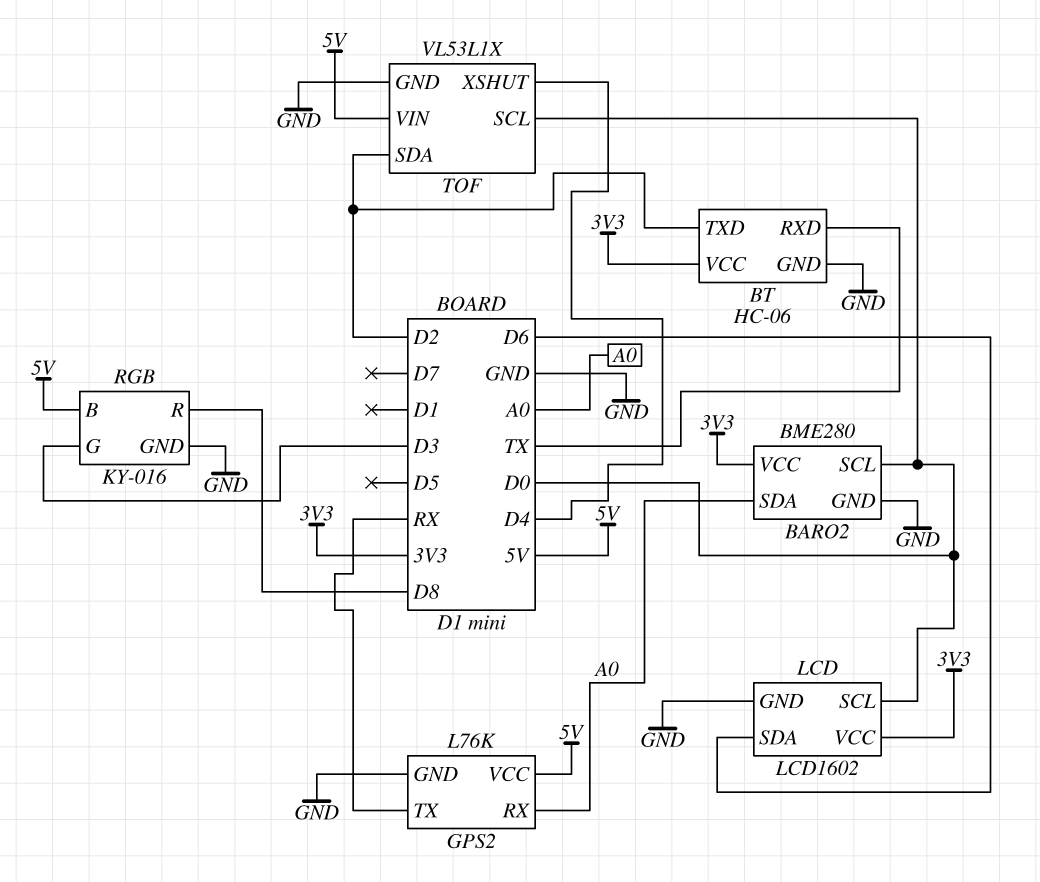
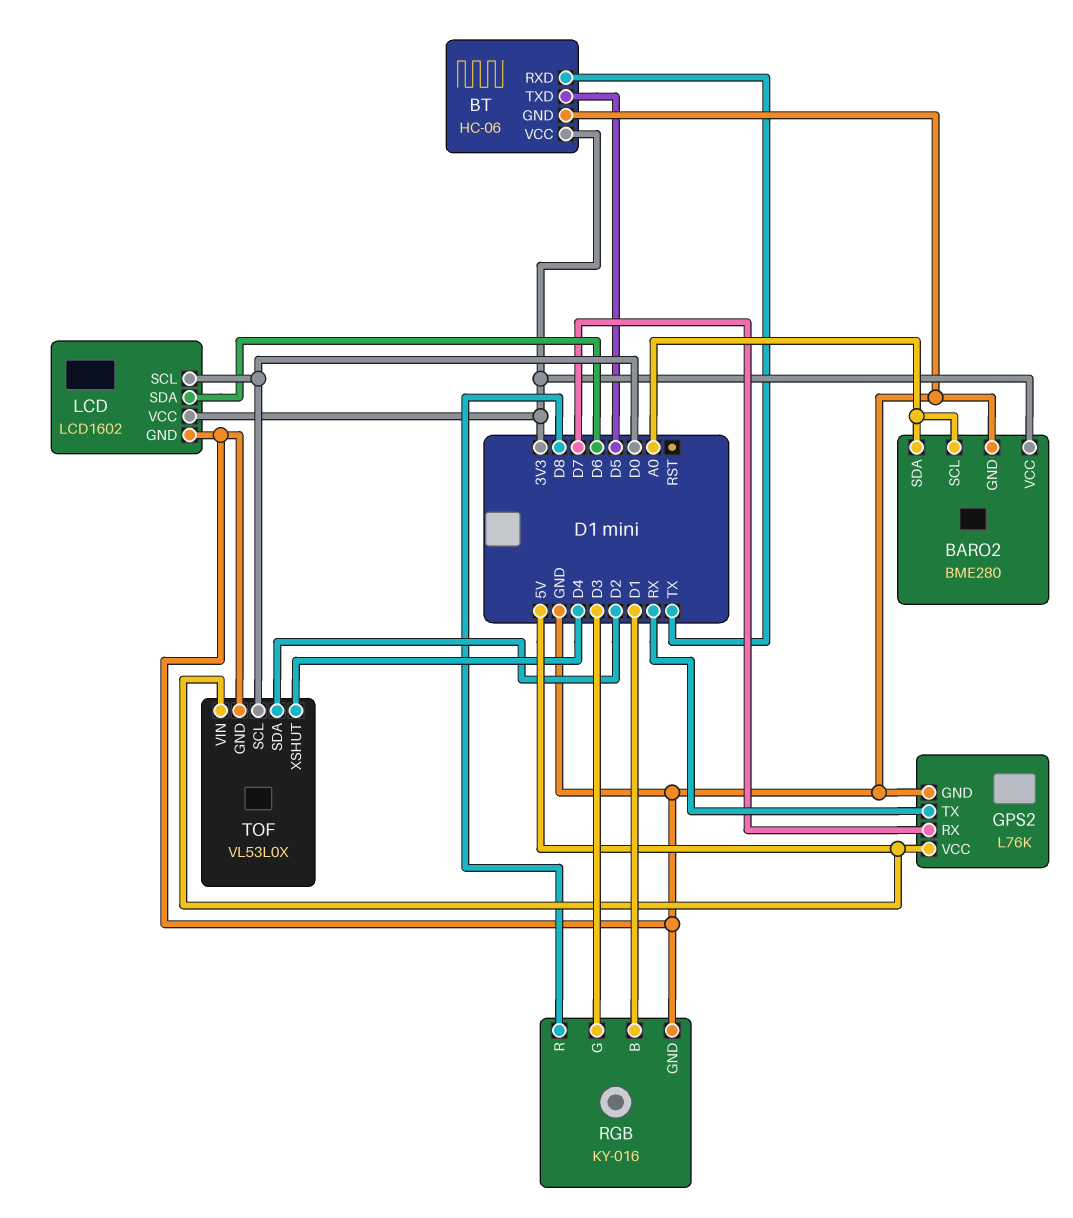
BARO2 pin SCL: D0 -> A0
BT pin TXD: D2 -> D5
GPS2 pin RX: A0 -> D7
RGB pin B: 5V -> D1
TOF: VL53L1X -> VL53L0X

